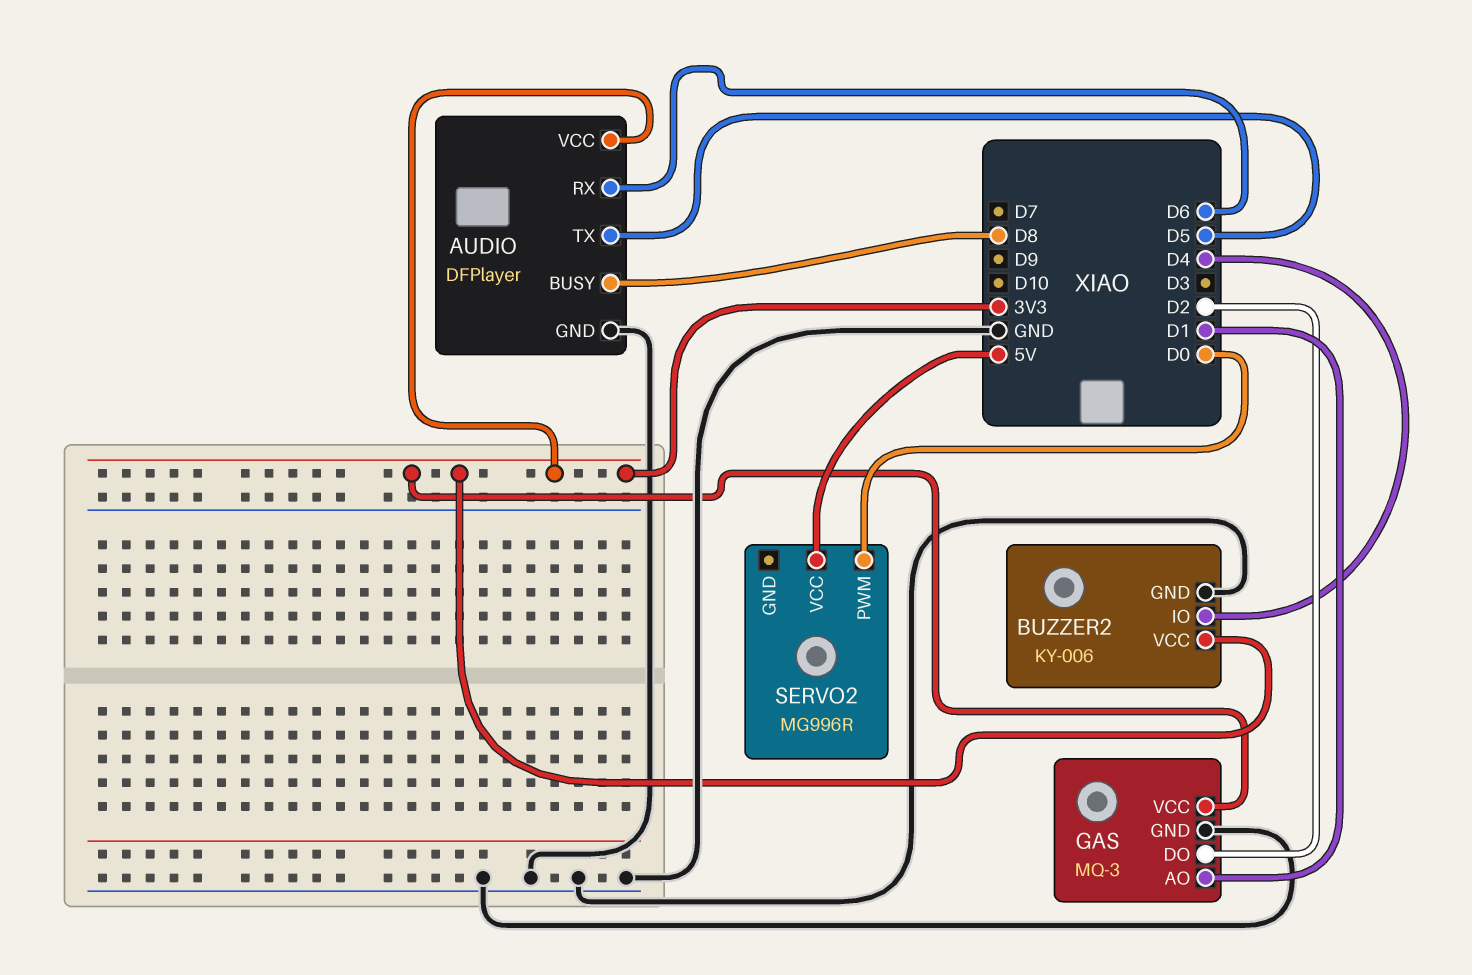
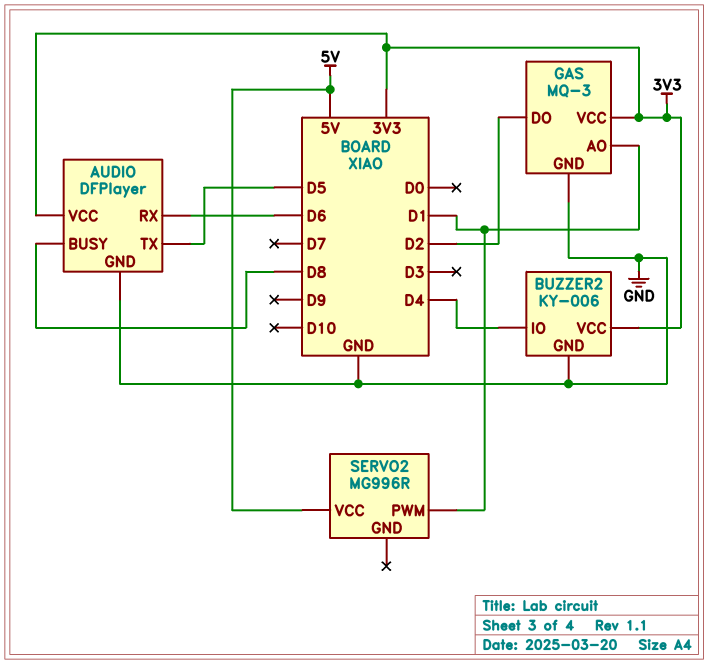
SERVO2 pin PWM: D0 -> D1

